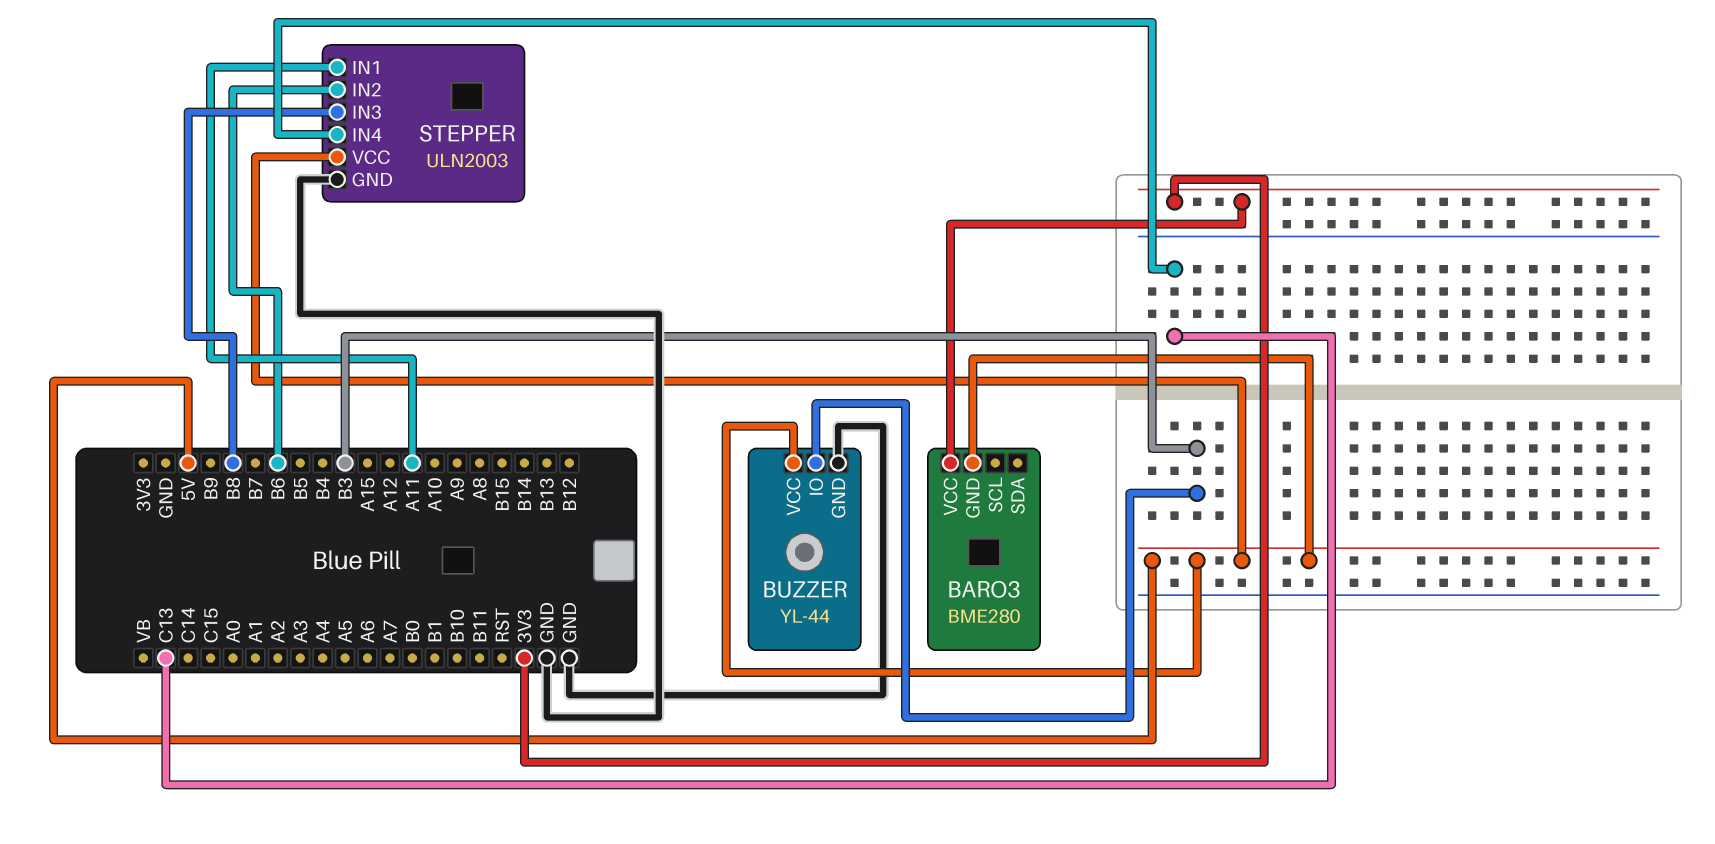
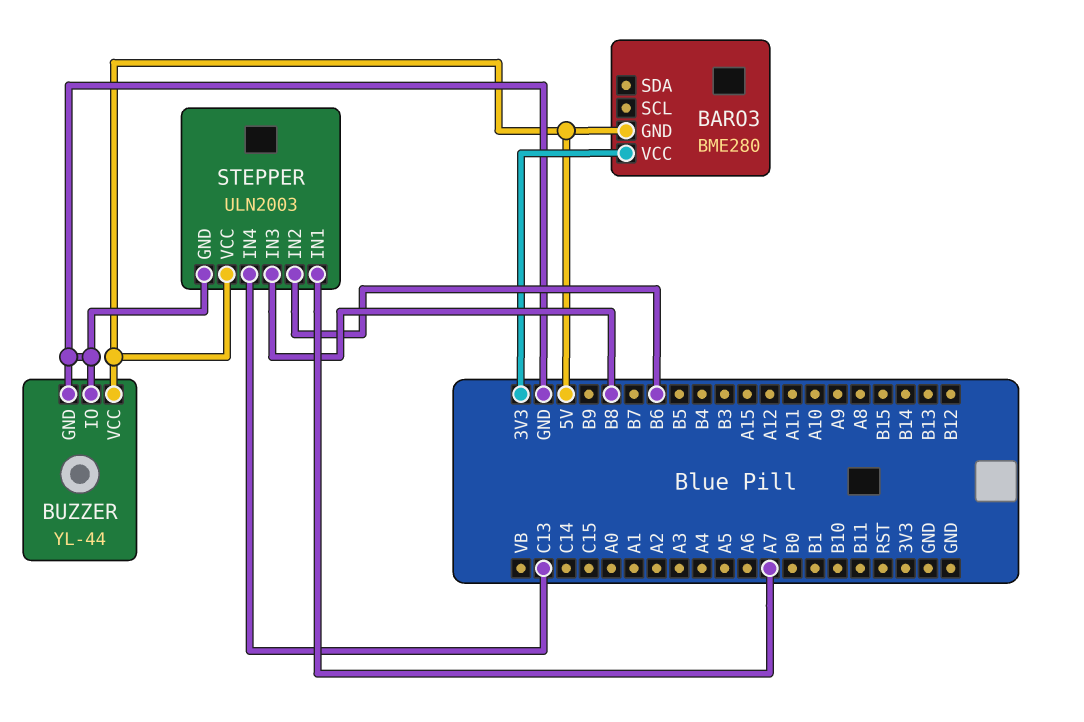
BUZZER pin IO: B3 -> GND
STEPPER pin IN1: A11 -> A7

